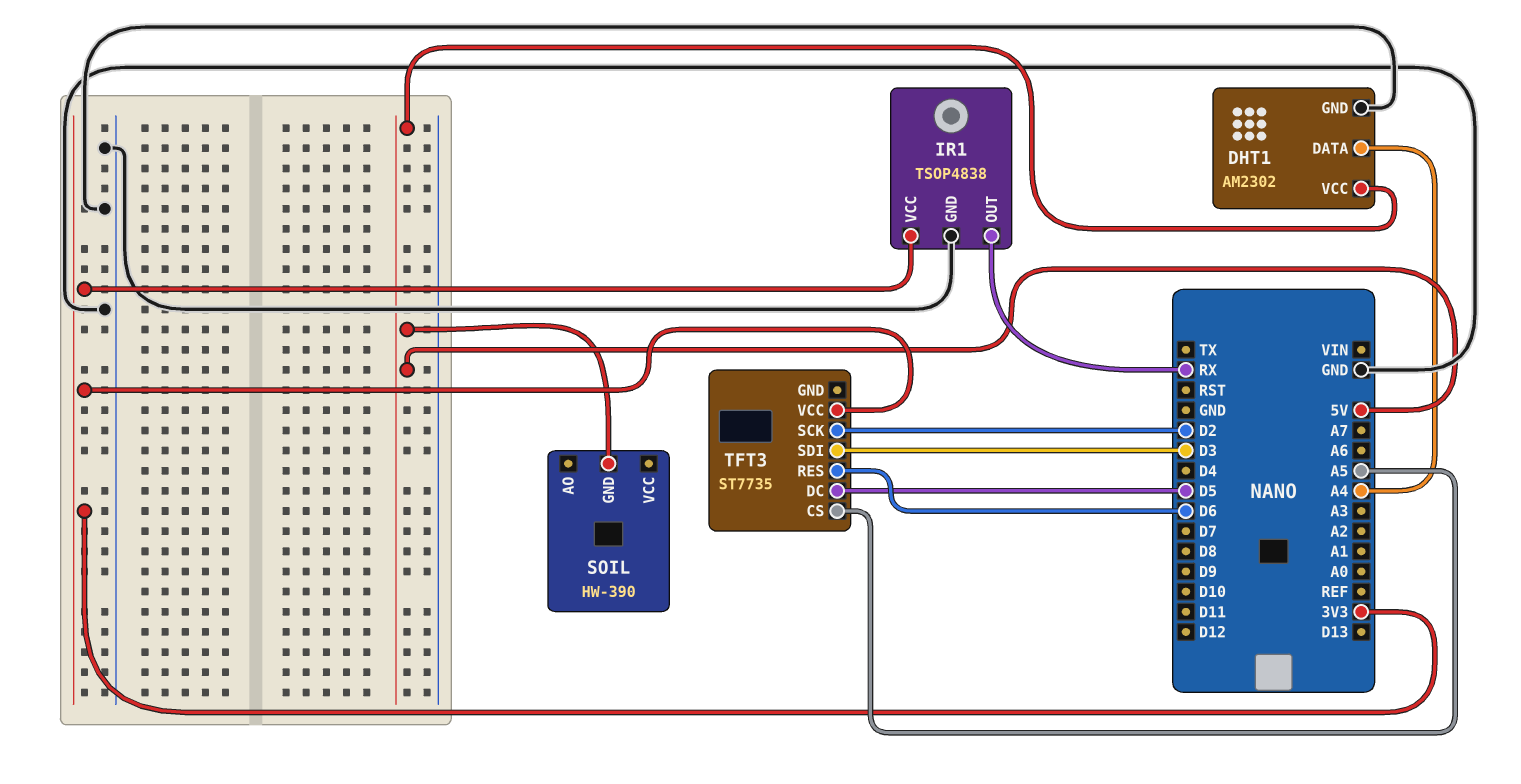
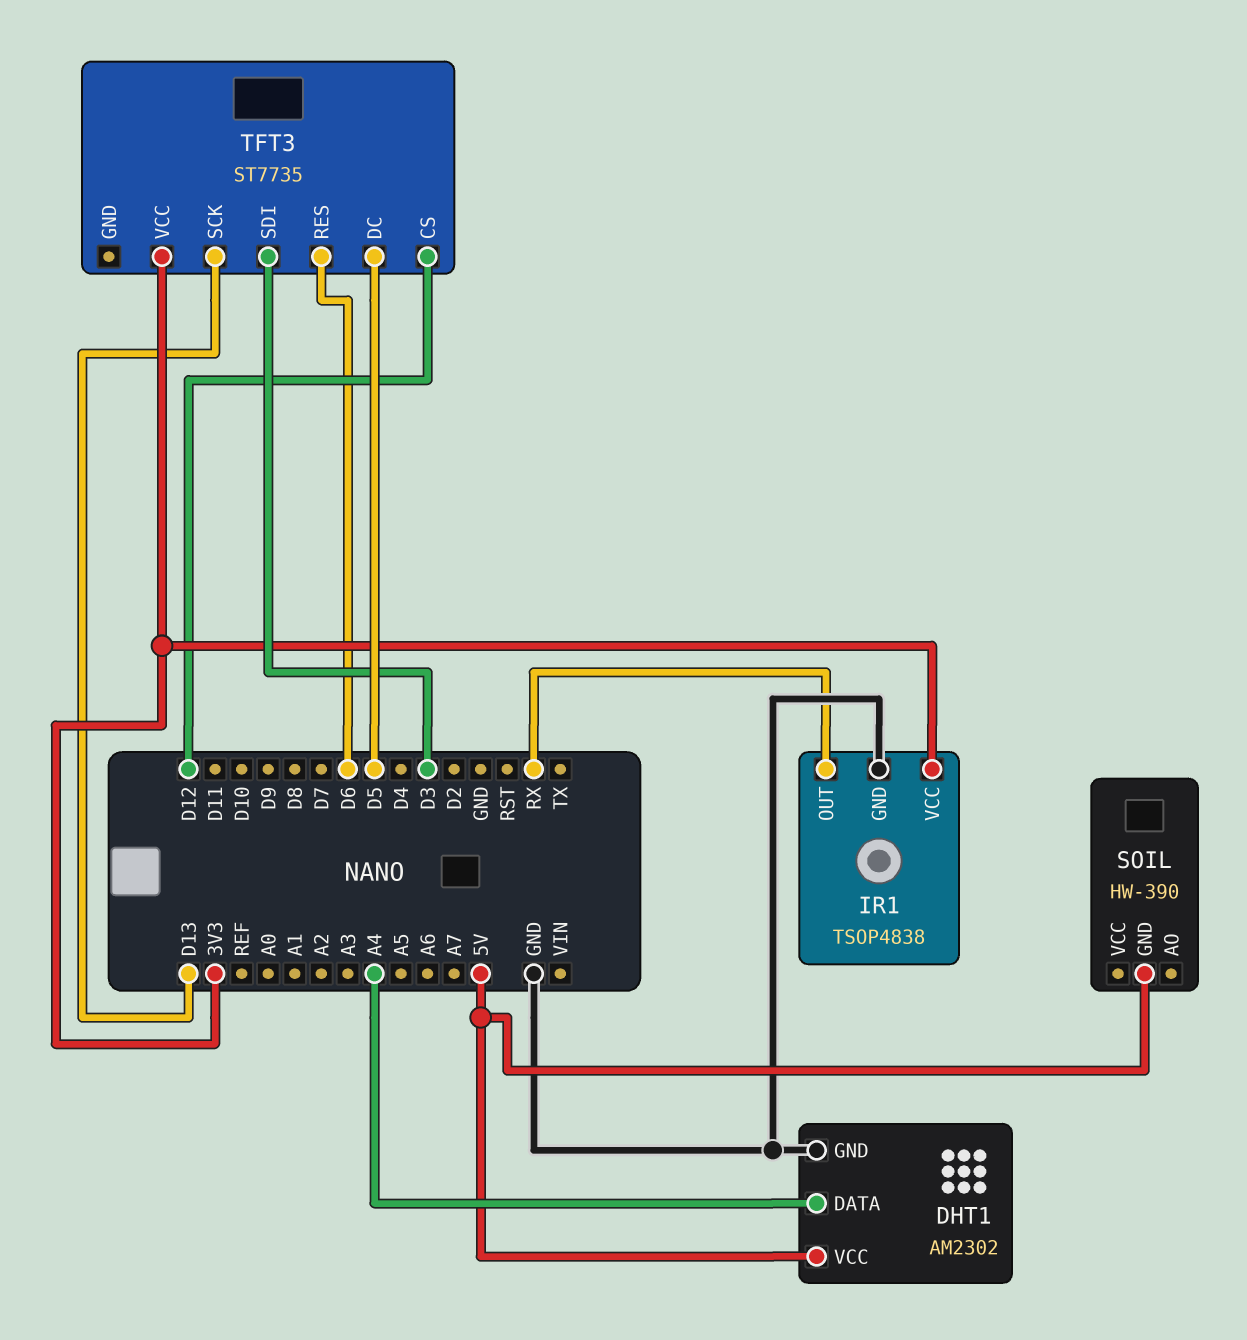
TFT3 pin CS: A5 -> D12
TFT3 pin SCK: D2 -> D13

